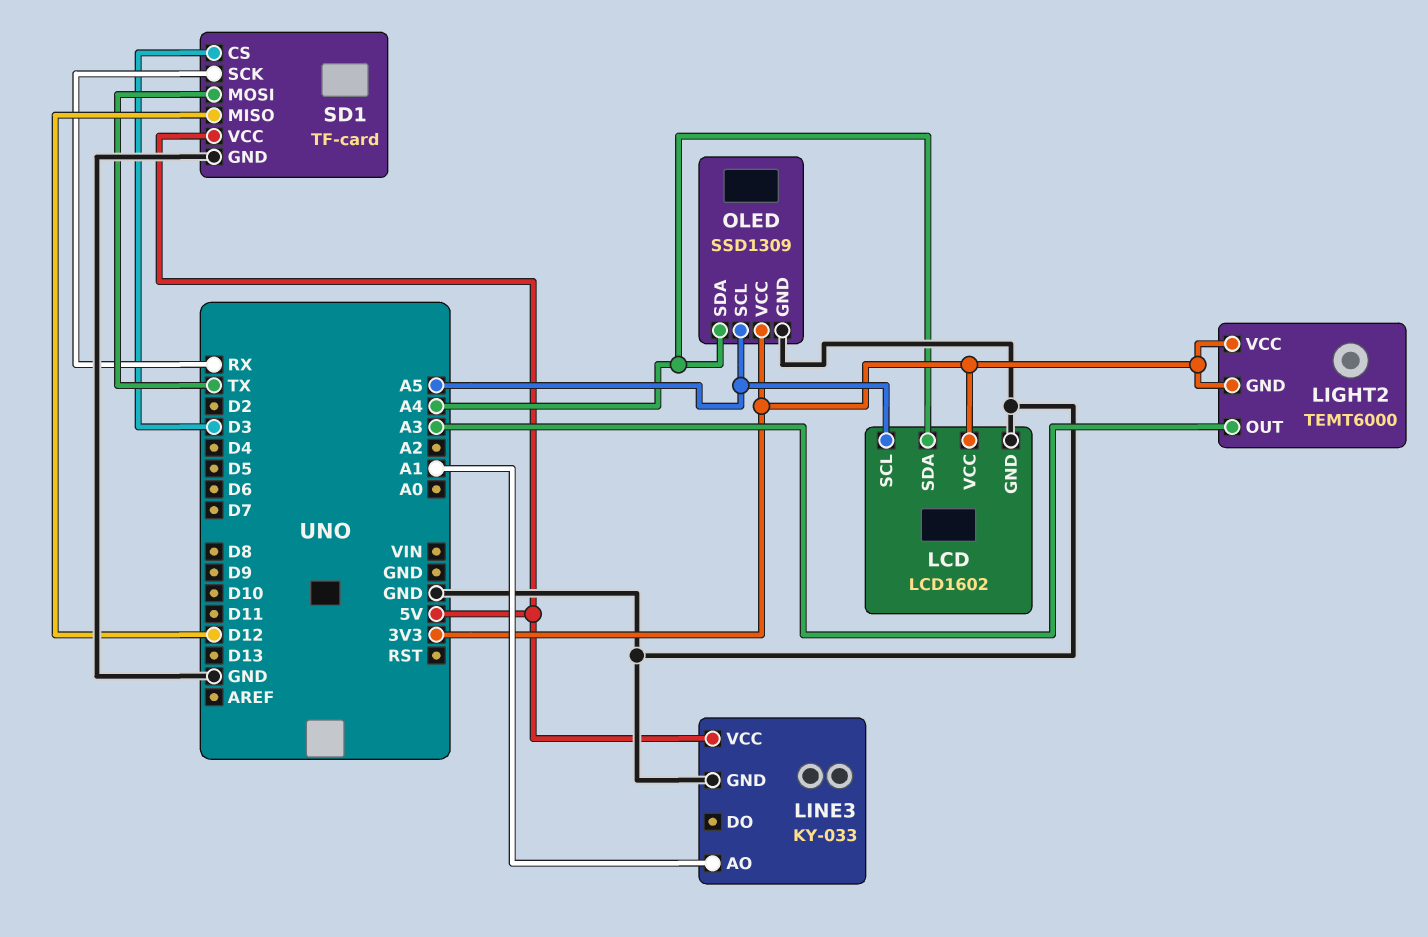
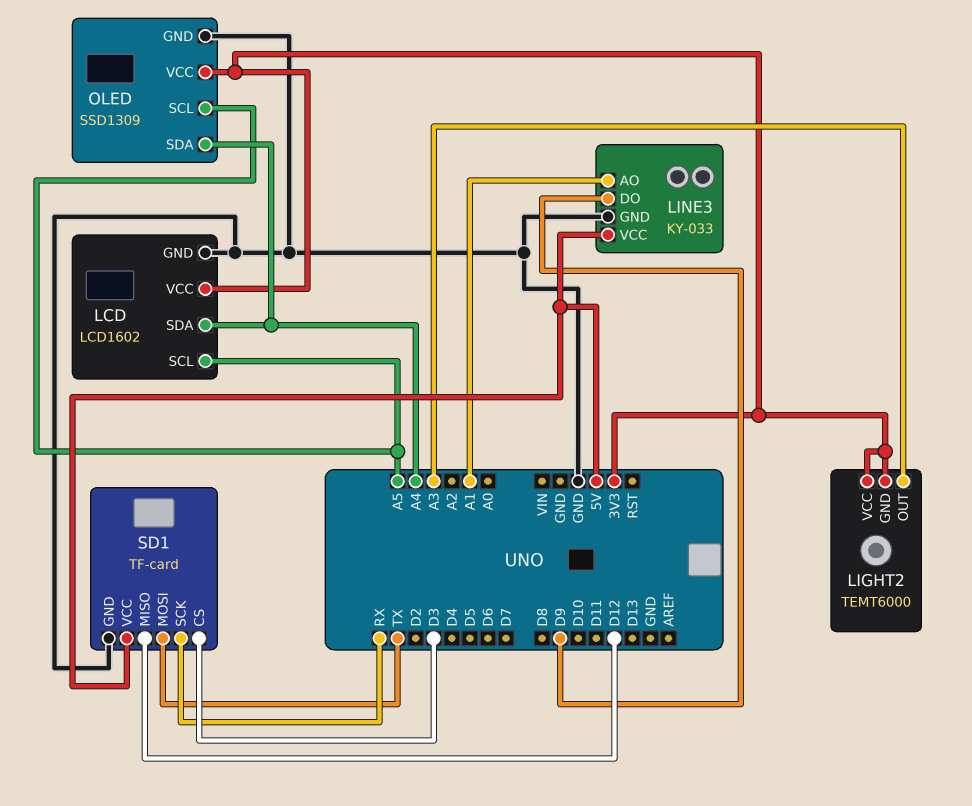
LINE3 pin DO: none -> D9

